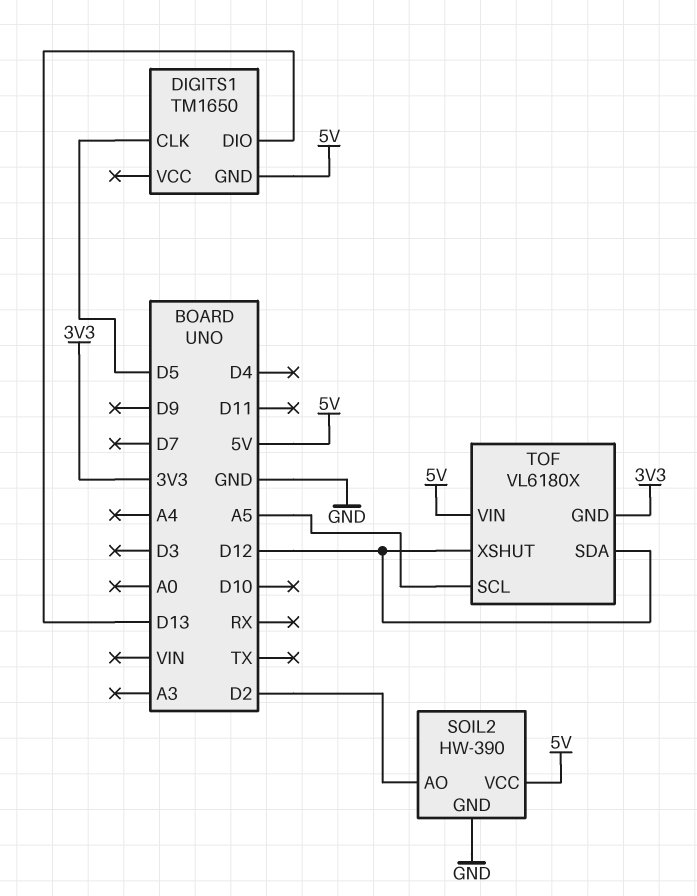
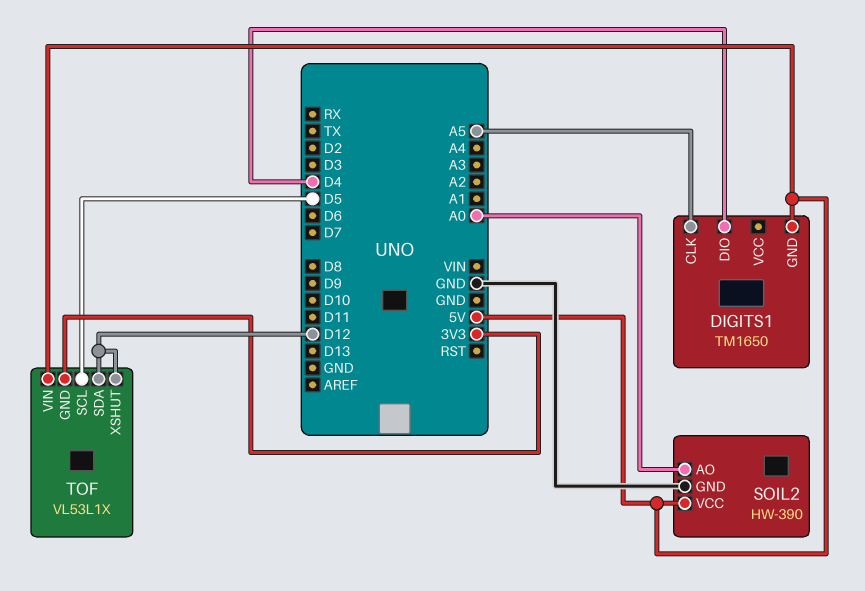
DIGITS1 pin CLK: D5 -> A5
DIGITS1 pin DIO: D13 -> D4
SOIL2 pin AO: D2 -> A0
TOF: VL6180X -> VL53L1X
TOF pin SCL: A5 -> D5

